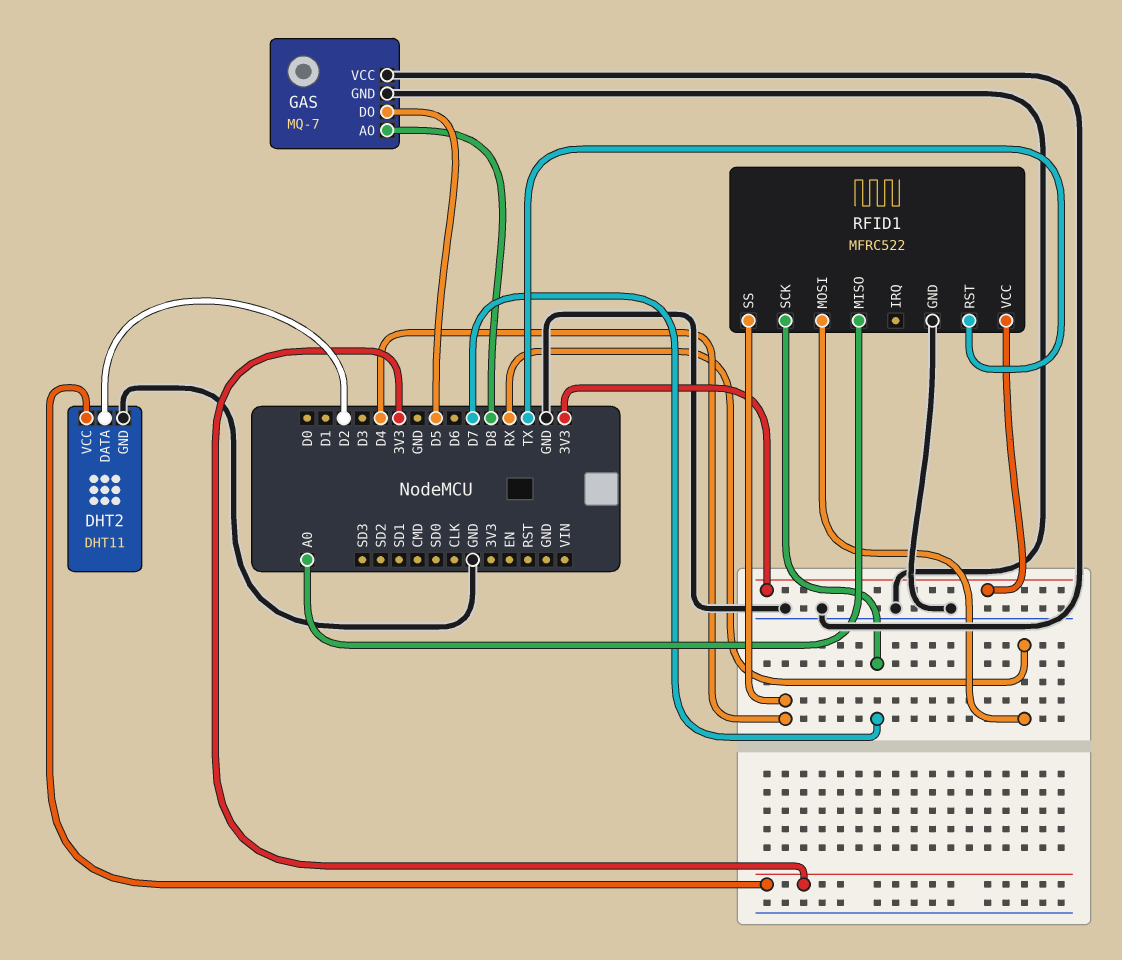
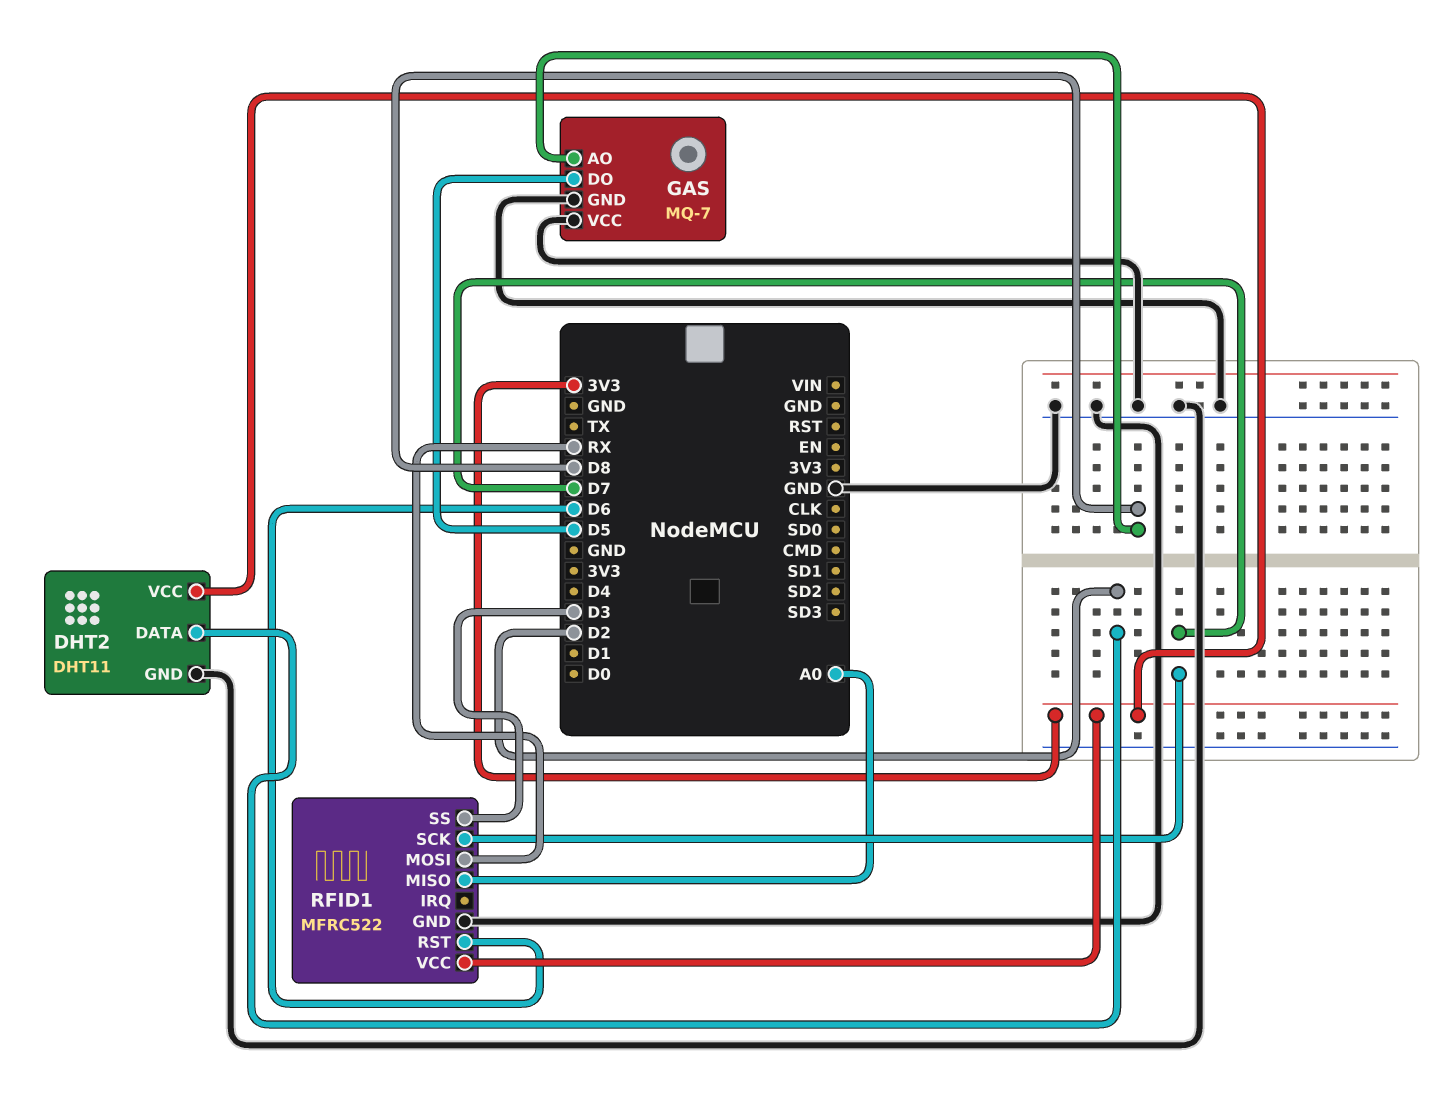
RFID1 pin RST: TX -> D6
RFID1 pin SS: D4 -> D3

